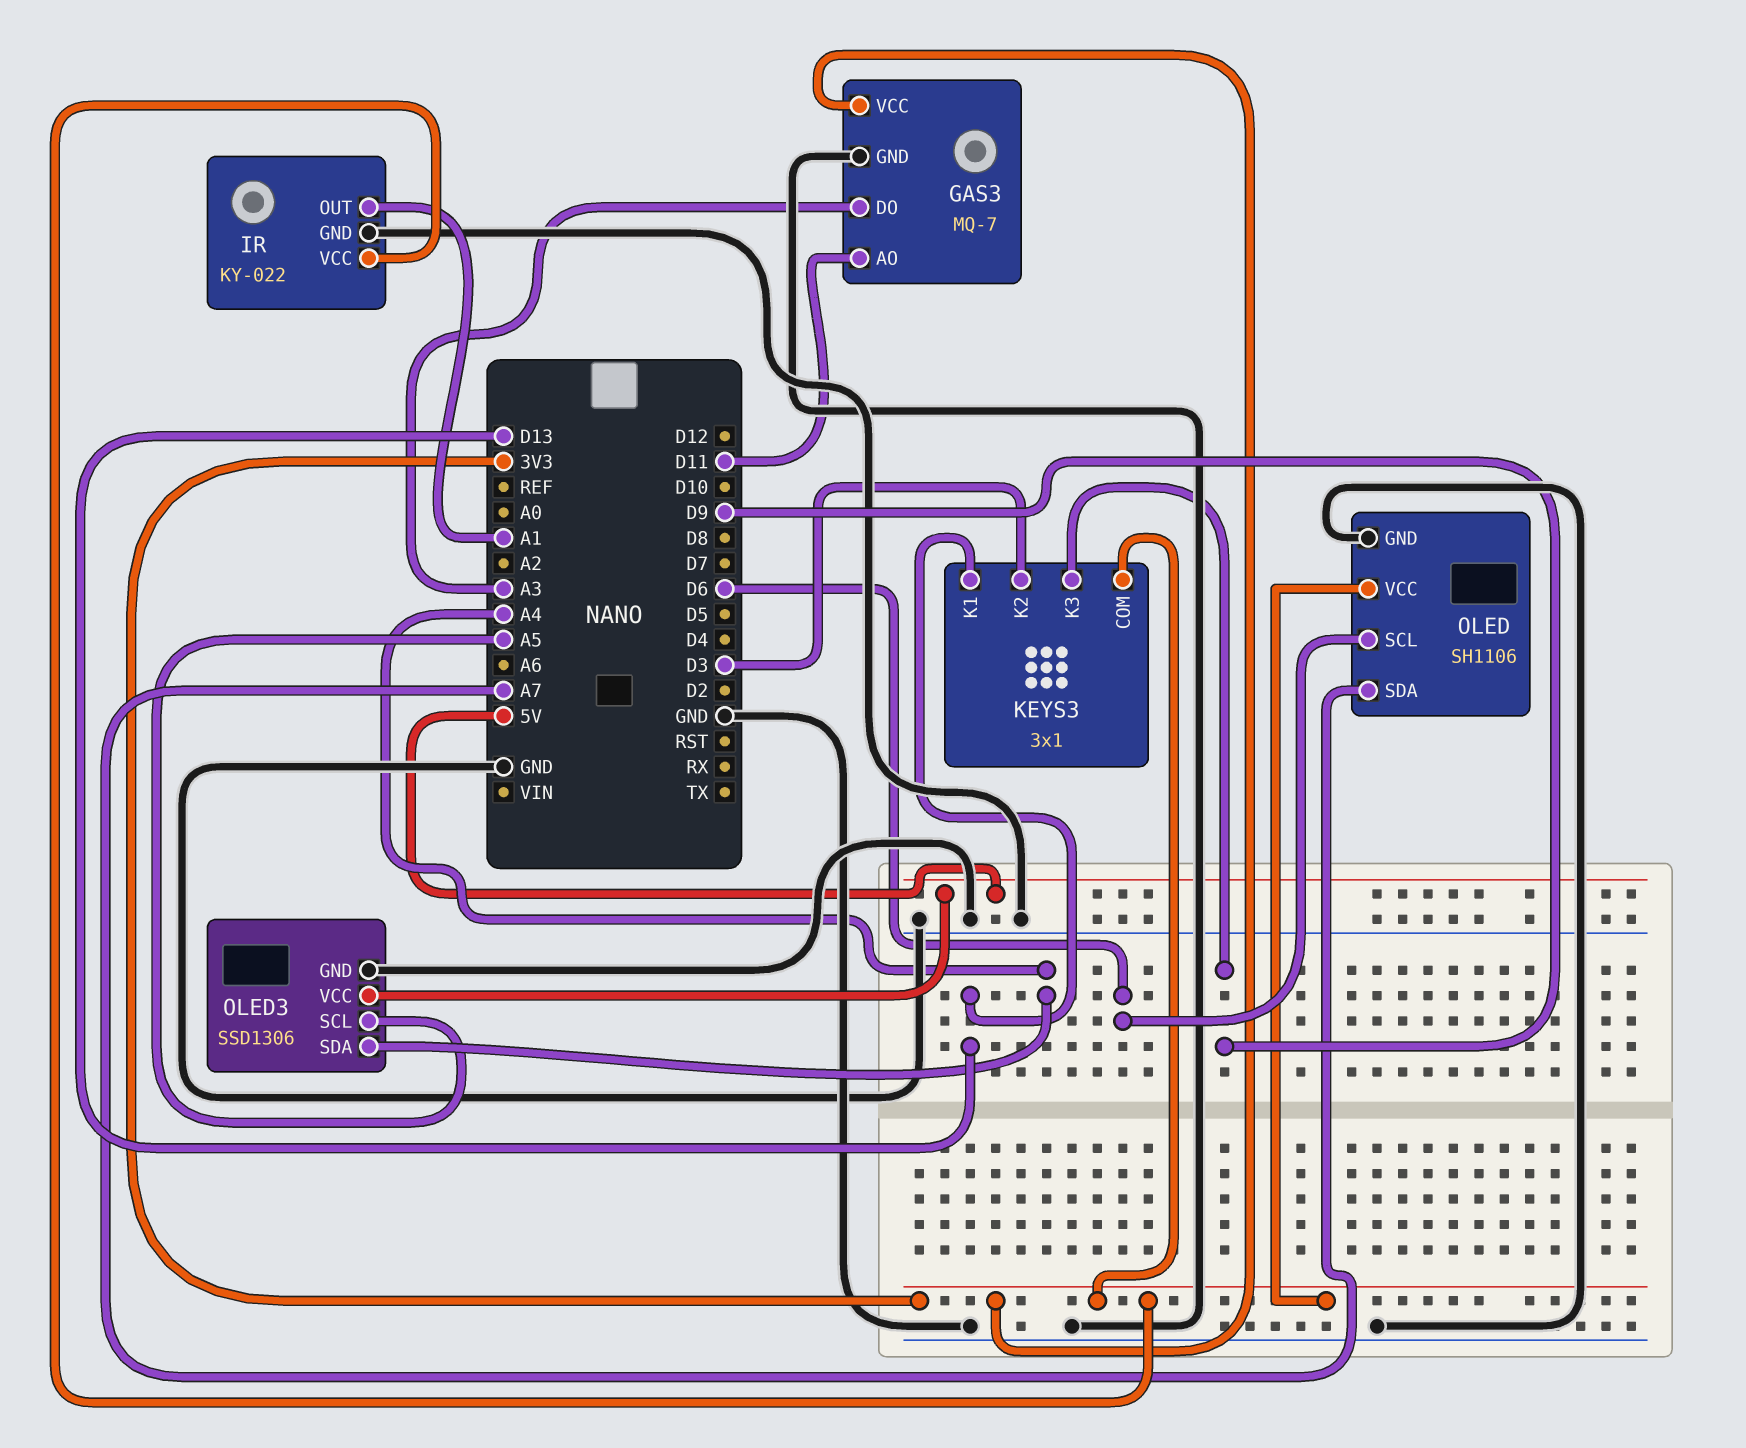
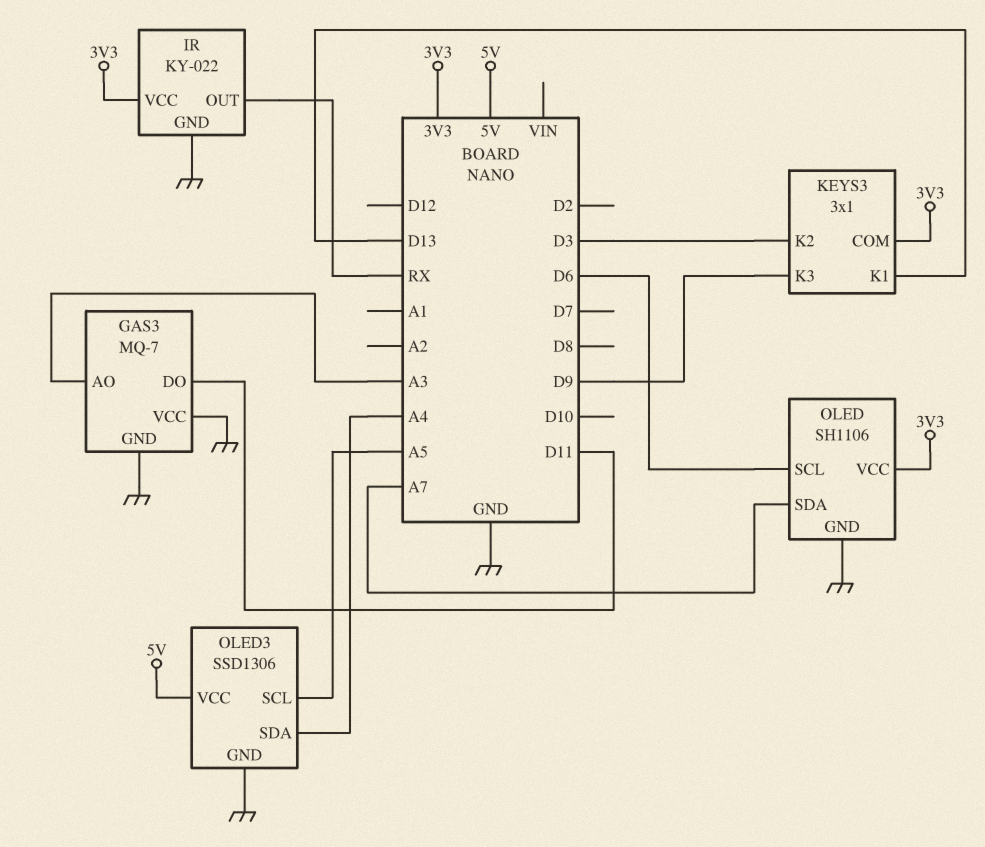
GAS3 pin AO: D11 -> A3
GAS3 pin DO: A3 -> D11
GAS3 pin VCC: 3V3 -> GND
IR pin OUT: A1 -> RX

